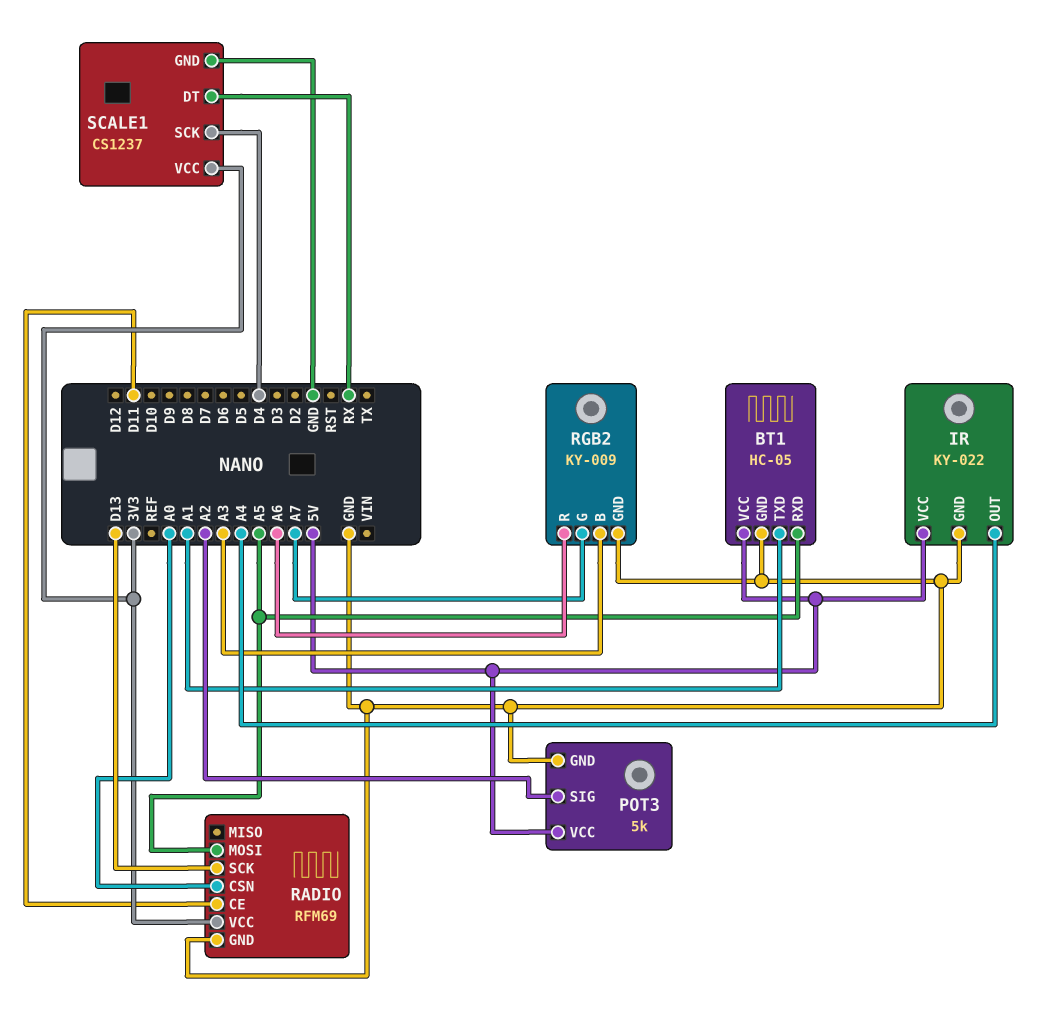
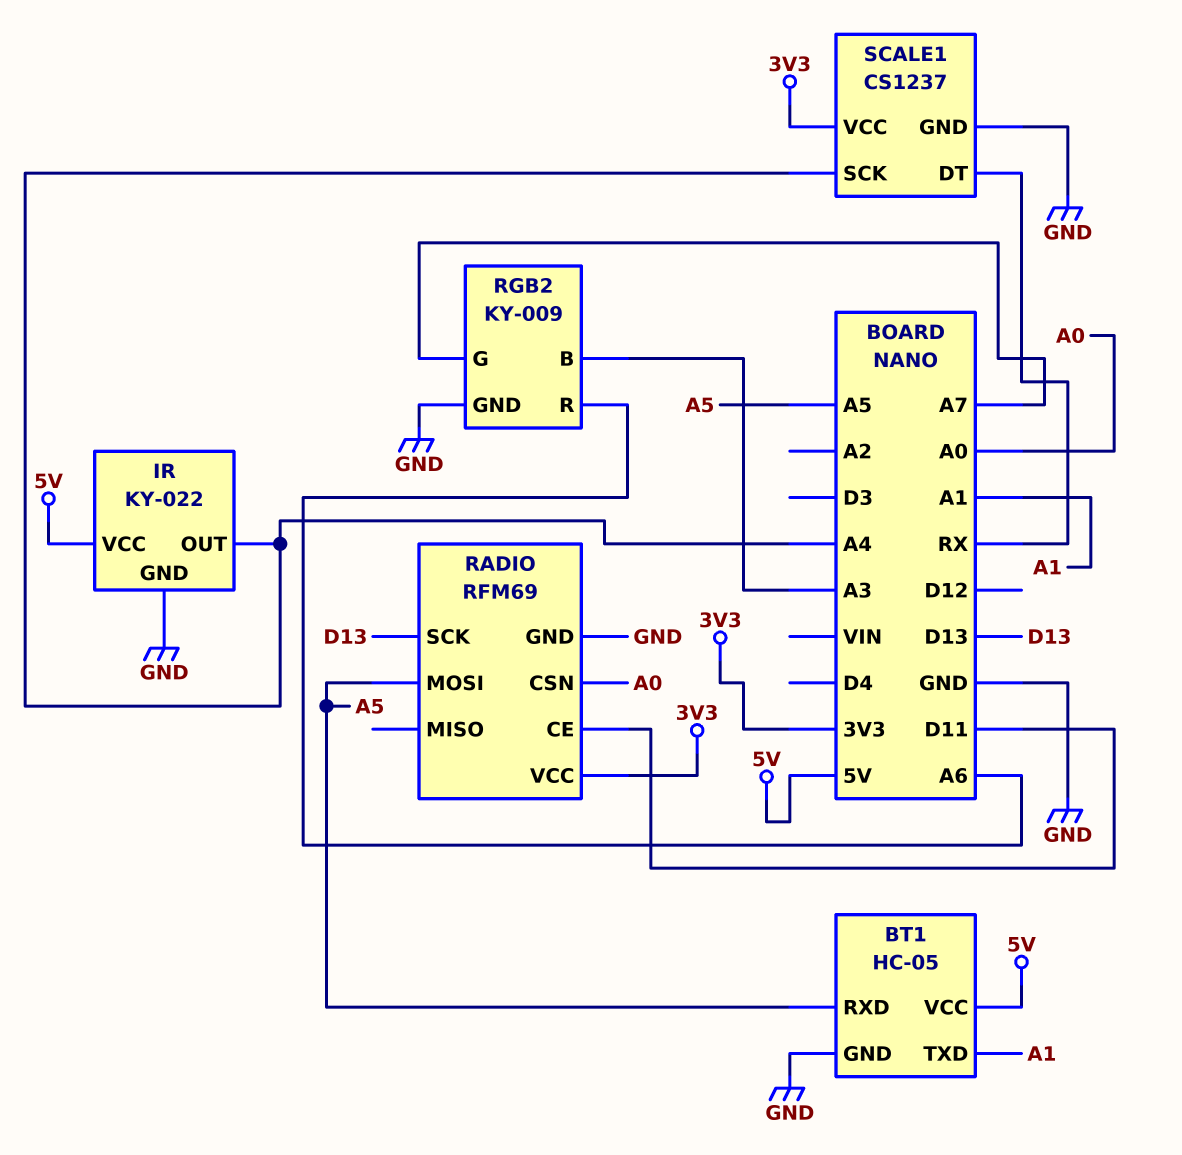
POT3: 5k -> none
POT3 pin GND: GND -> none
POT3 pin SIG: A2 -> none
POT3 pin VCC: 5V -> none
SCALE1 pin SCK: D4 -> A4

